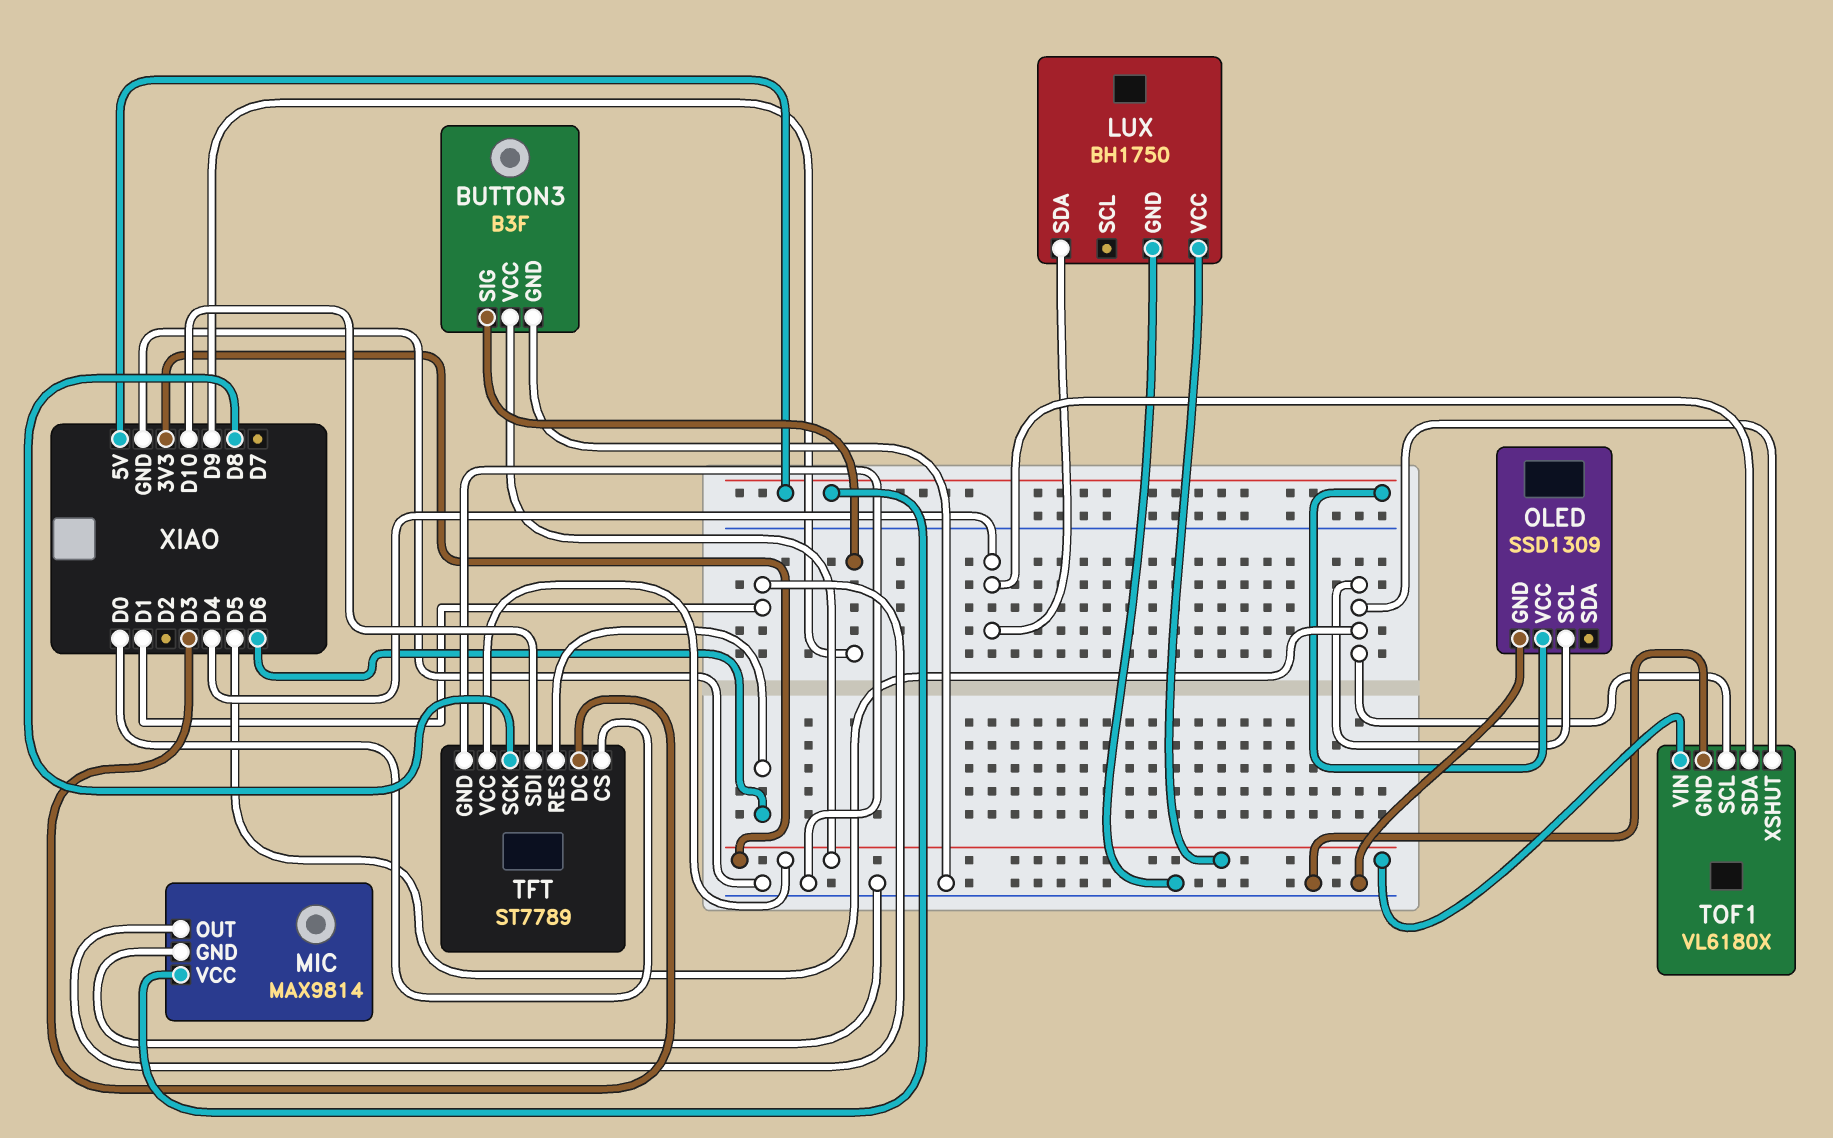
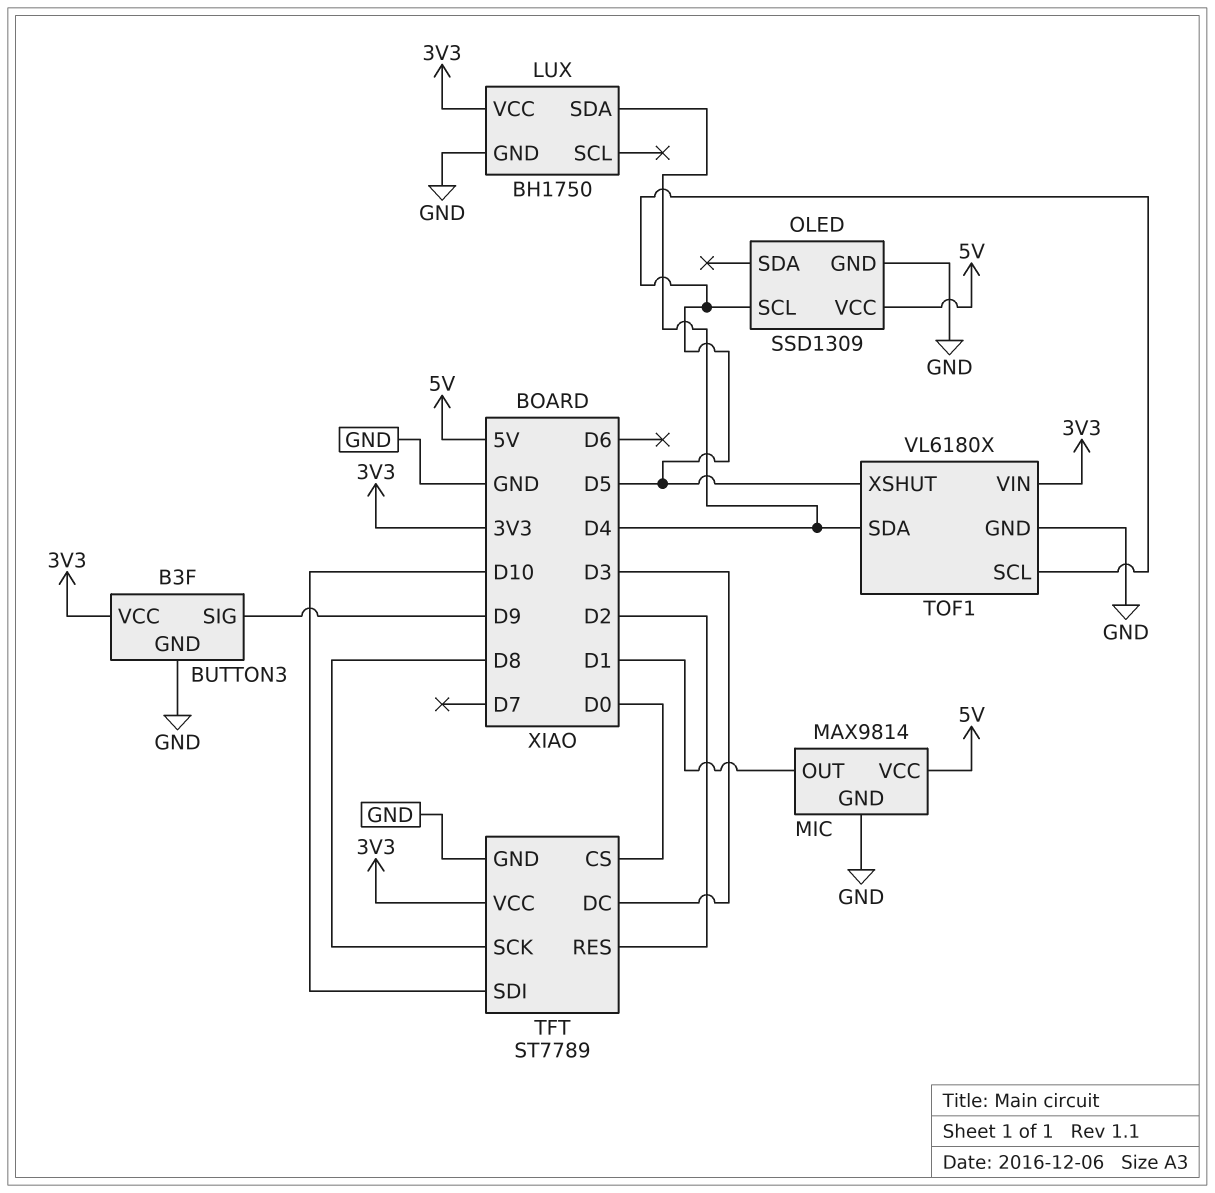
TFT pin RES: D6 -> D2

